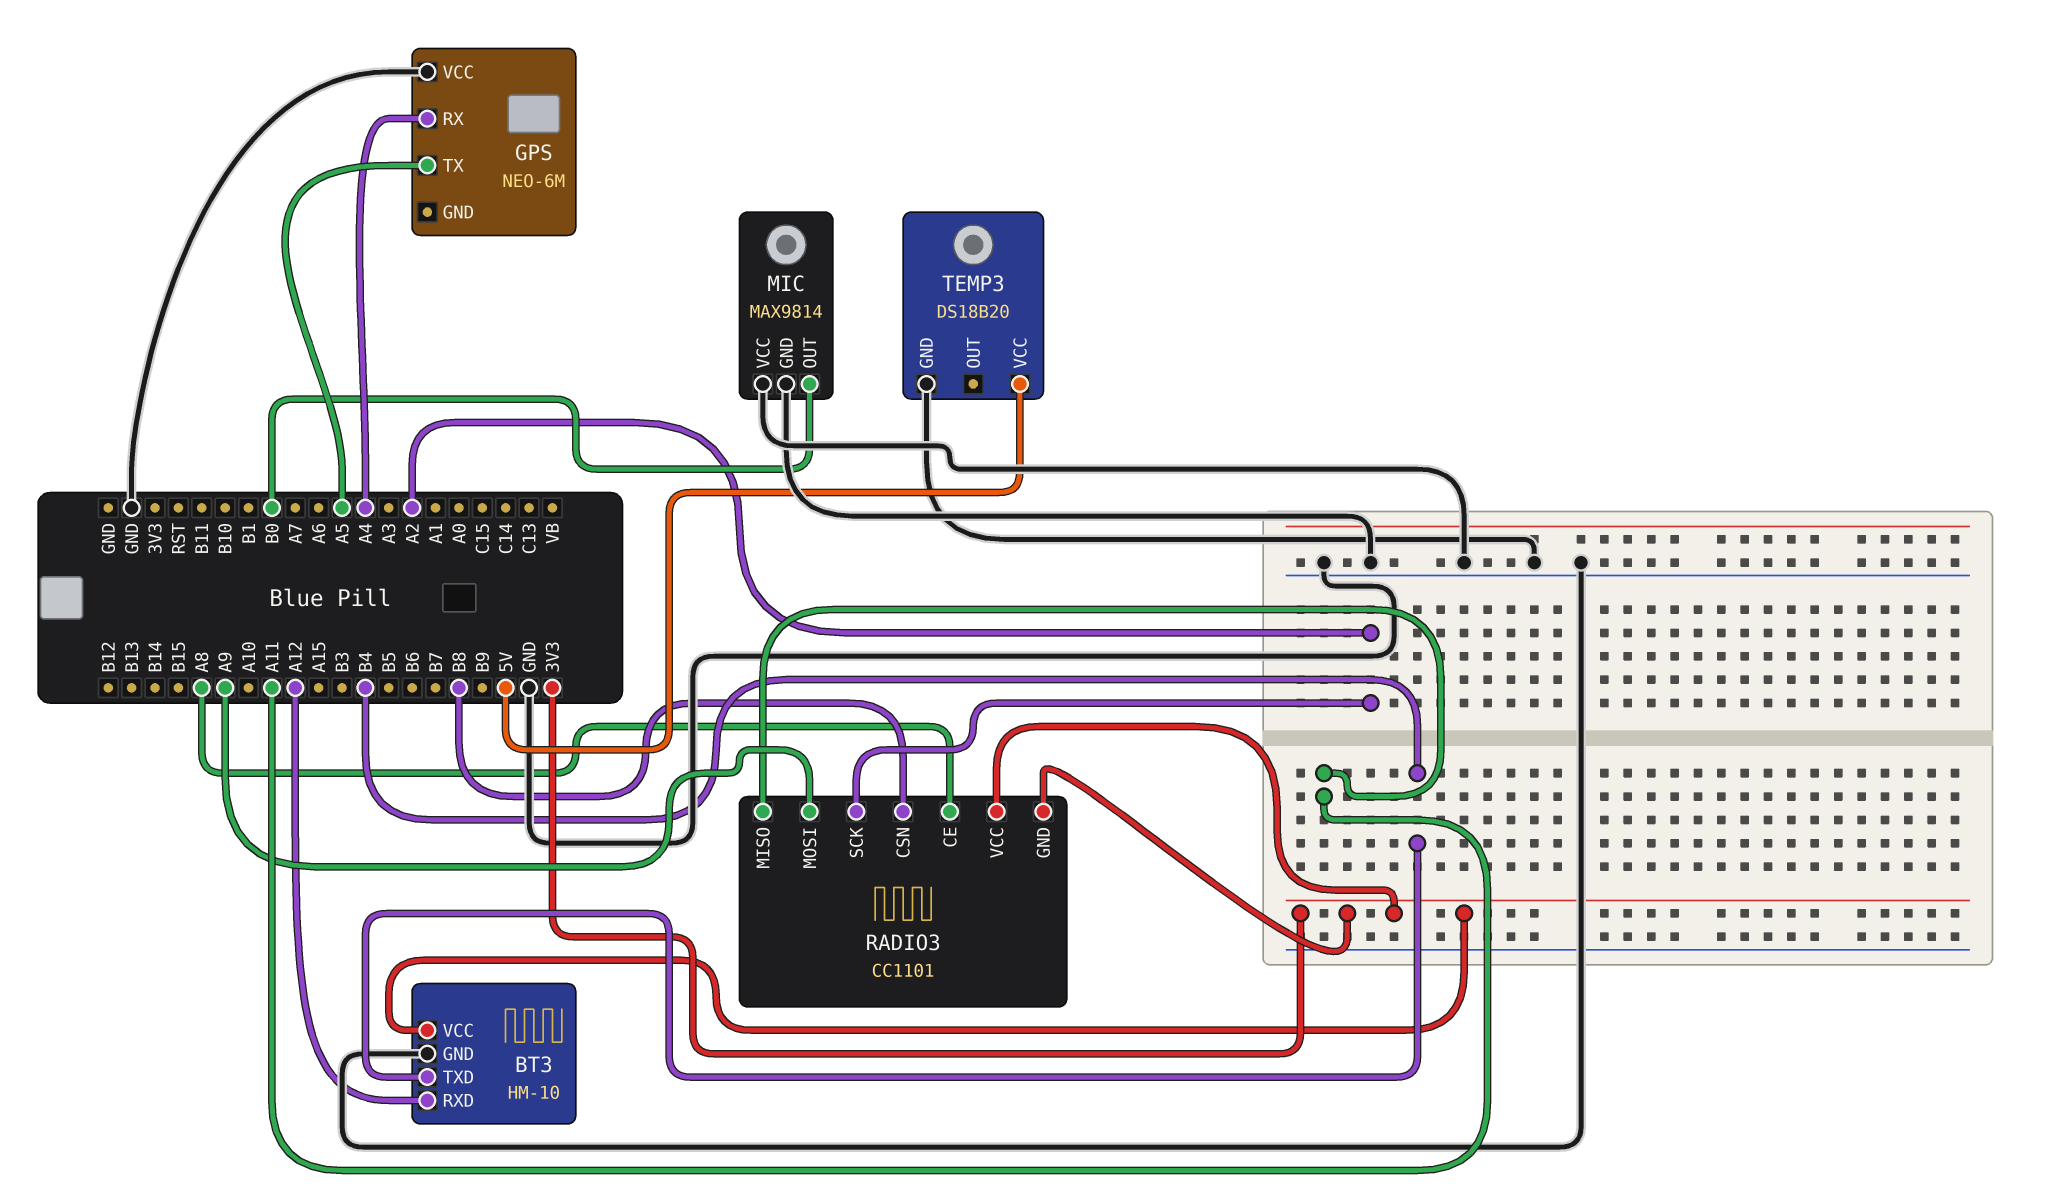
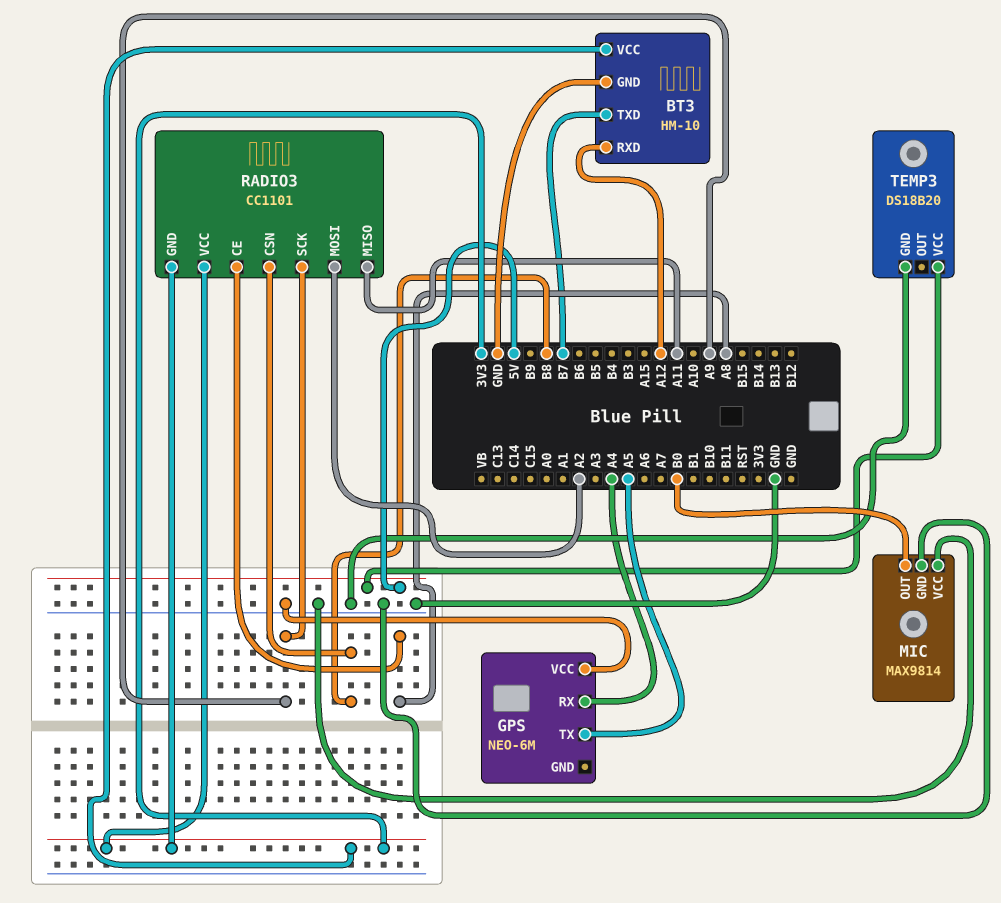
BT3 pin TXD: B4 -> B7
RADIO3 pin MOSI: A9 -> A2
RADIO3 pin SCK: A2 -> A9

